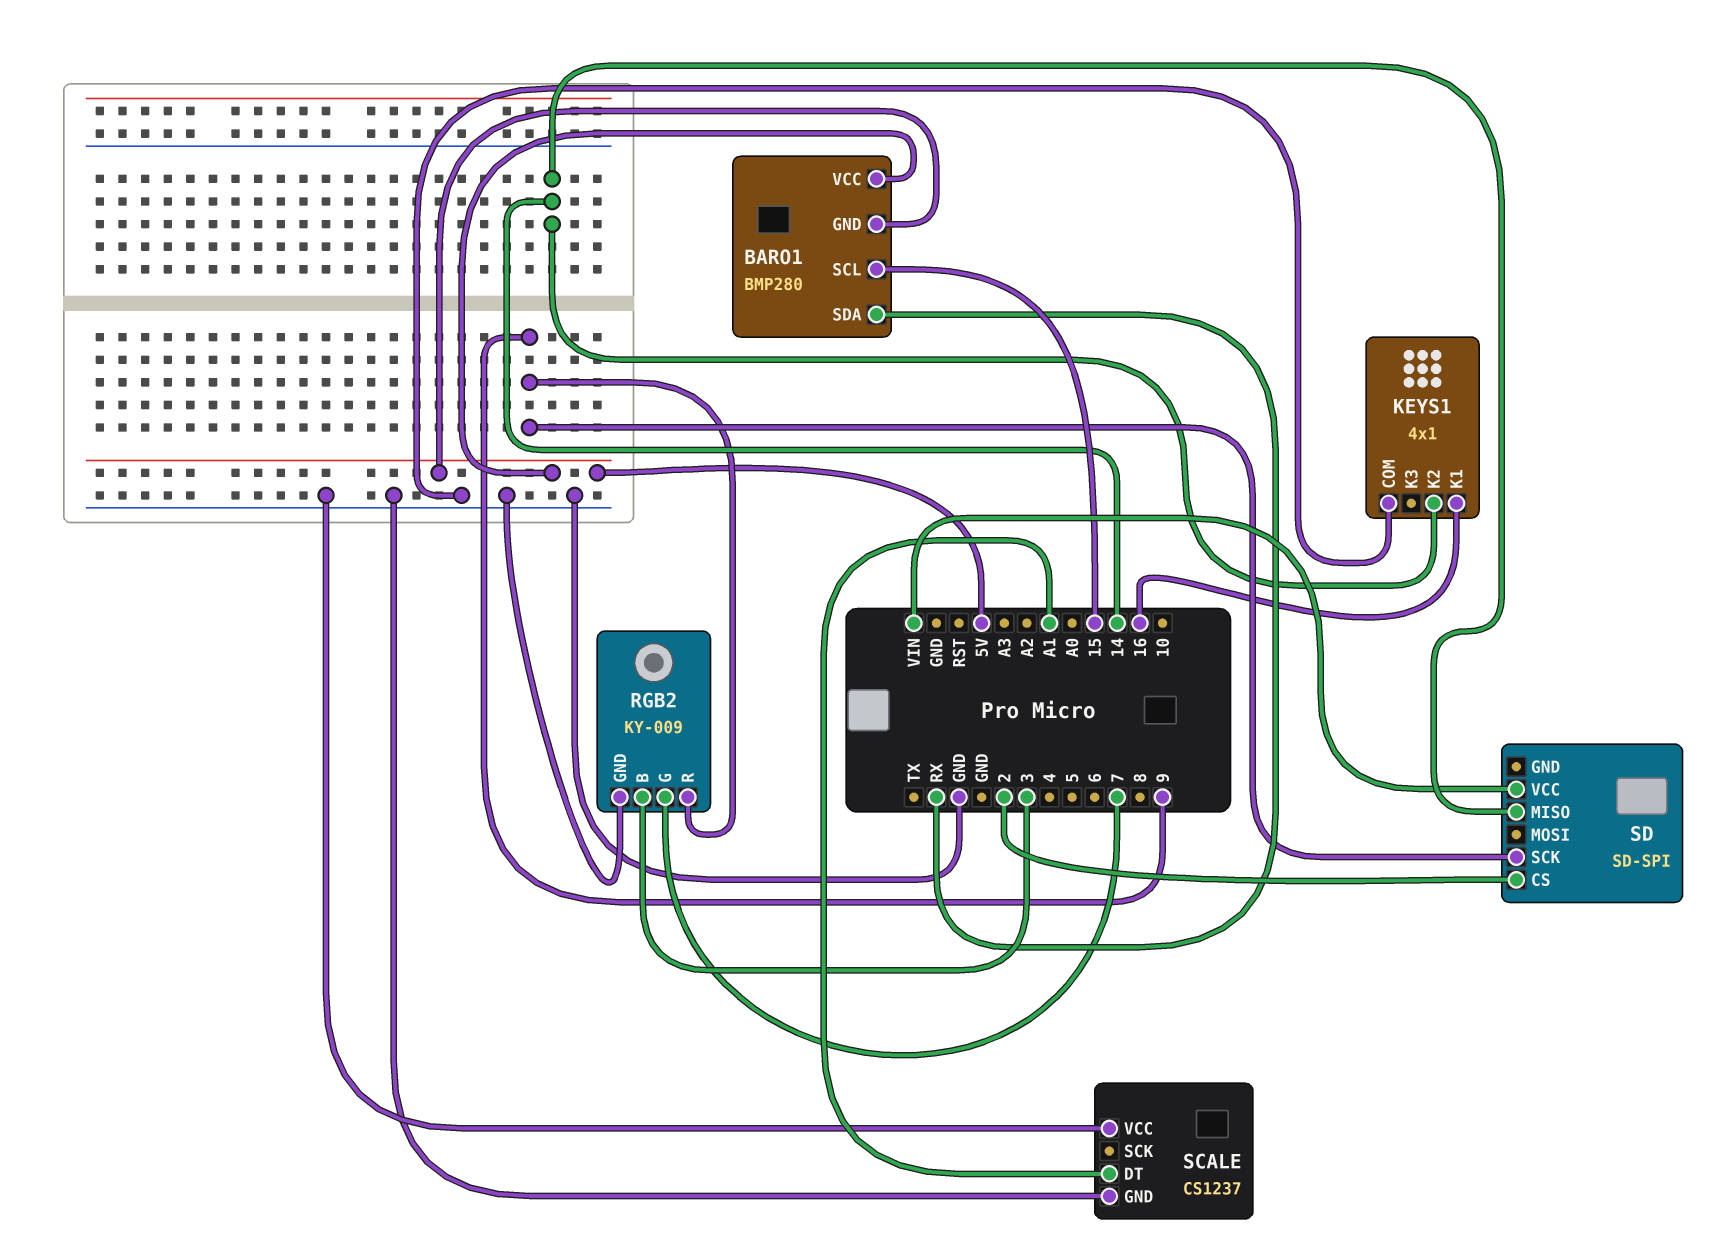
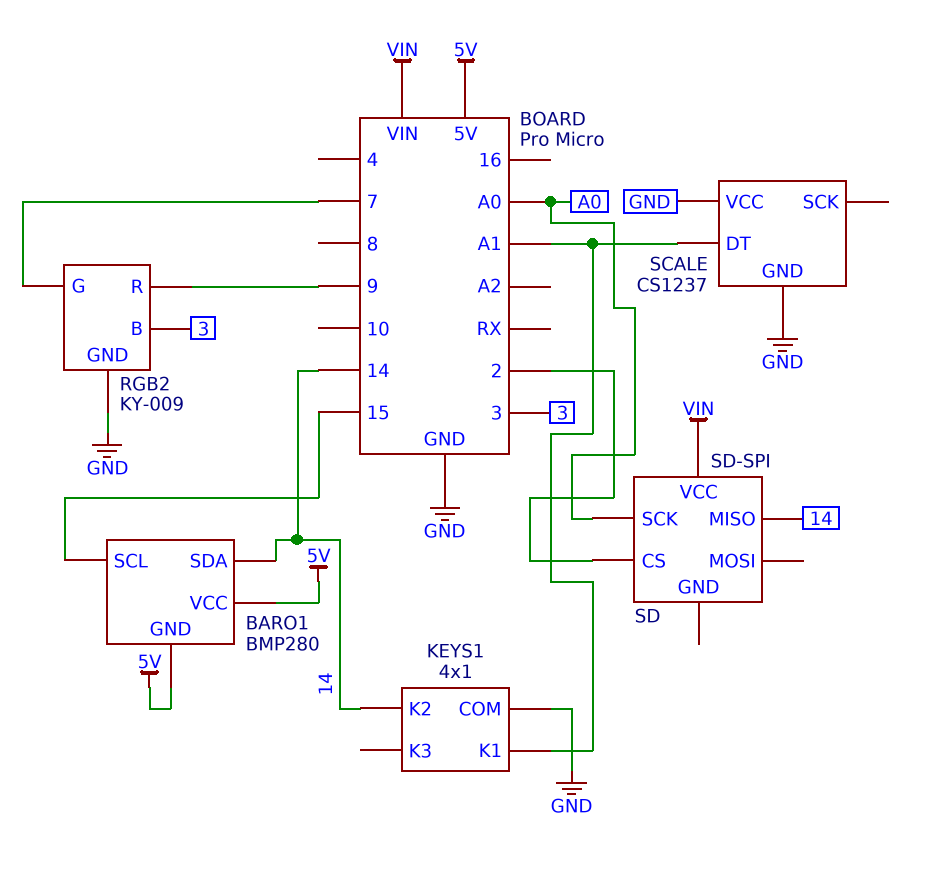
BARO1 pin SDA: RX -> 14
KEYS1 pin K1: 16 -> A1
SD pin SCK: 9 -> A0

